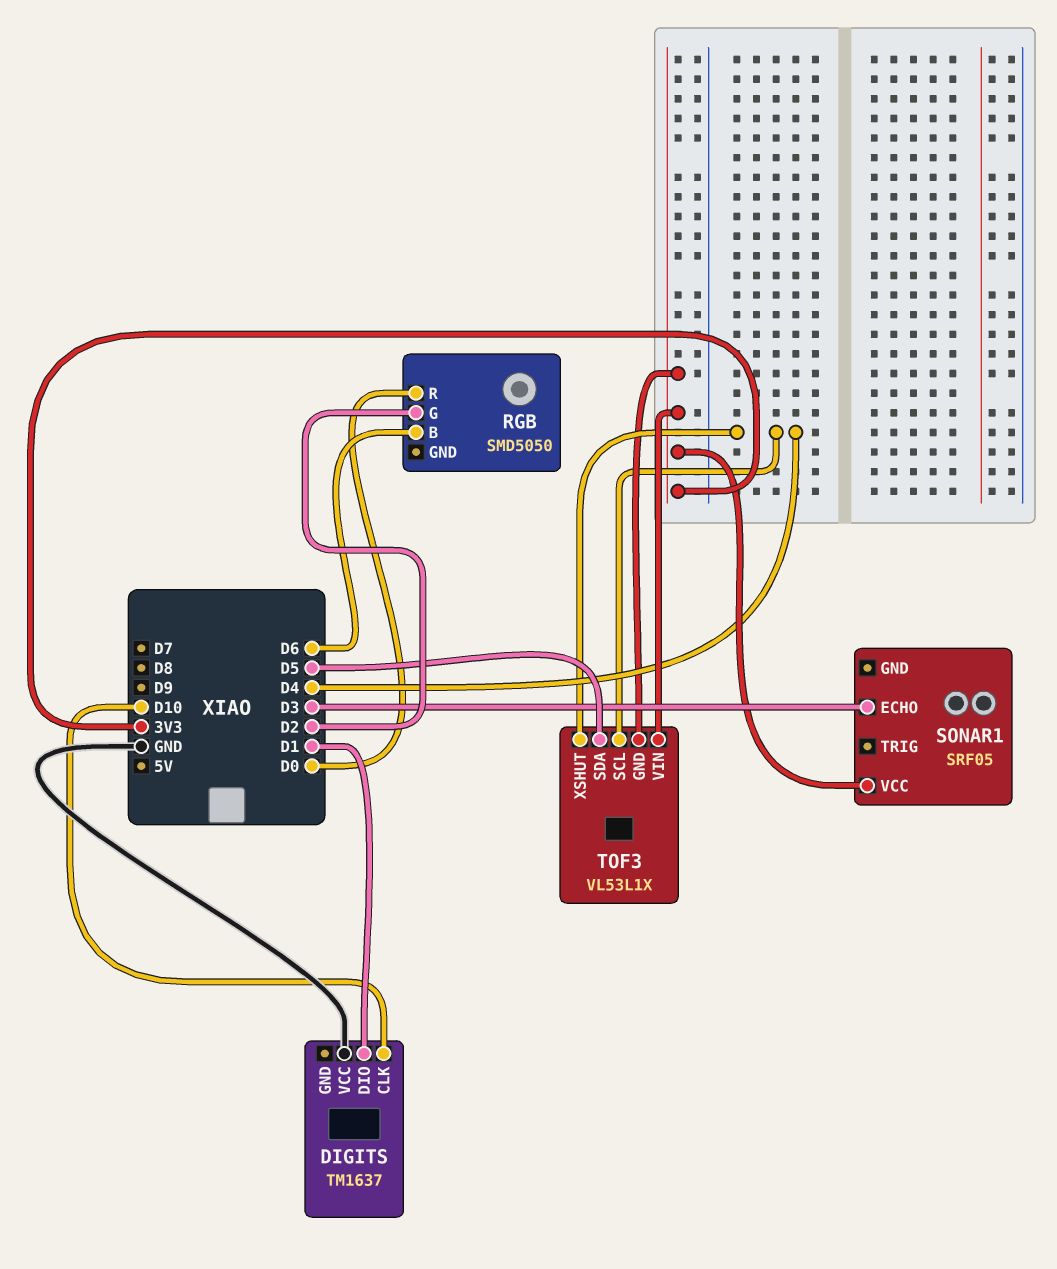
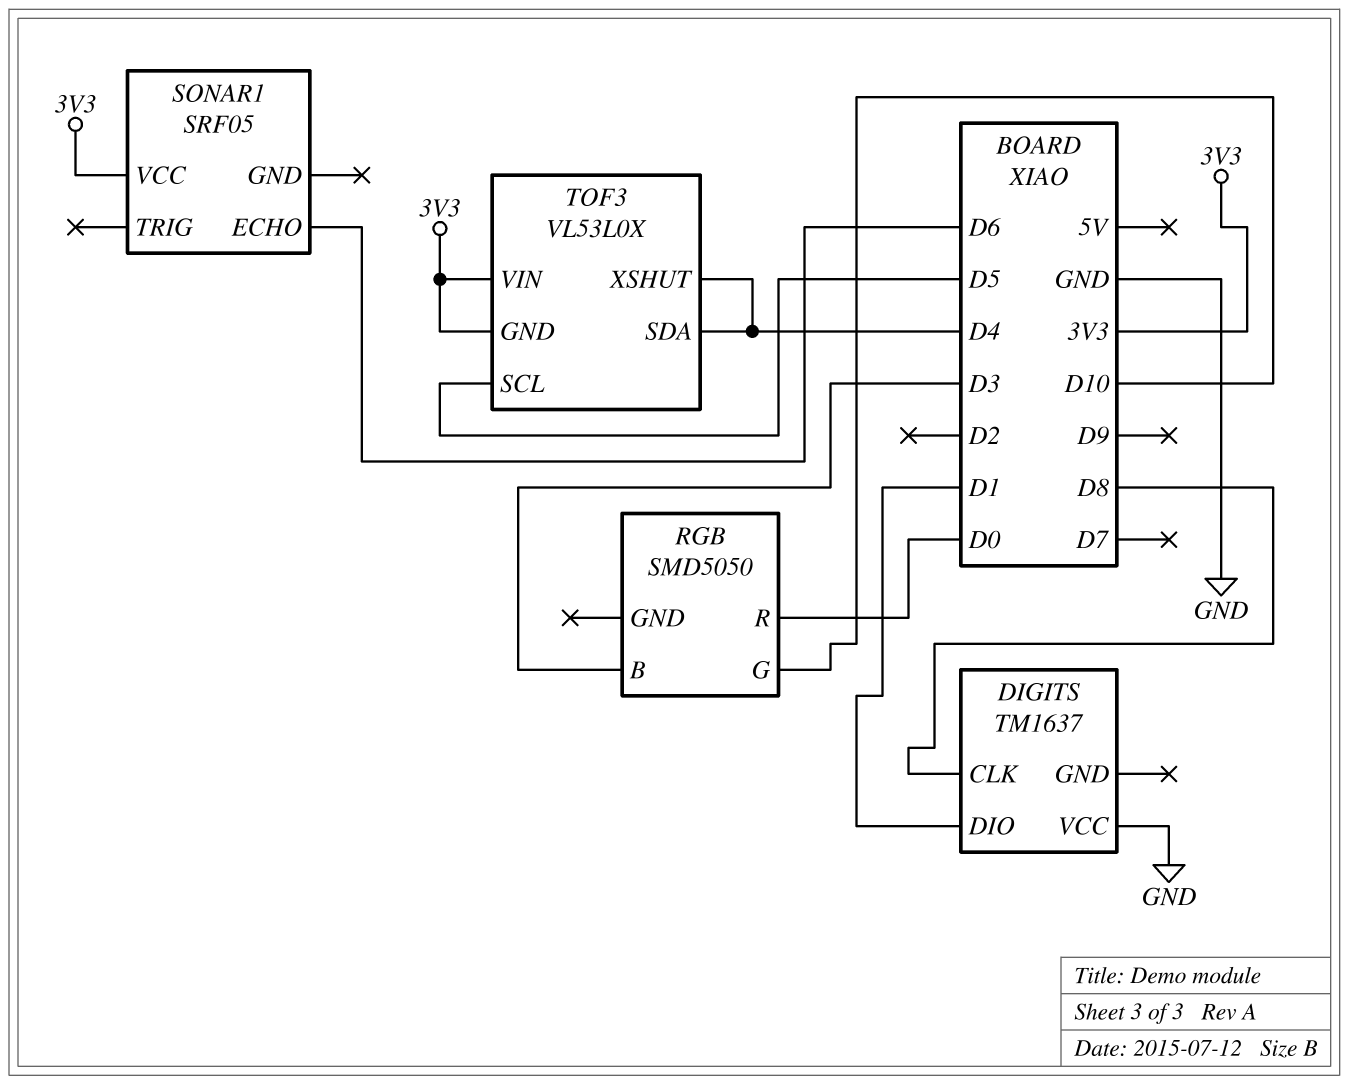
DIGITS pin CLK: D10 -> D8
RGB pin B: D6 -> D3
RGB pin G: D2 -> D10
SONAR1 pin ECHO: D3 -> D6
TOF3: VL53L1X -> VL53L0X
TOF3 pin SCL: D4 -> D5
TOF3 pin SDA: D5 -> D4

